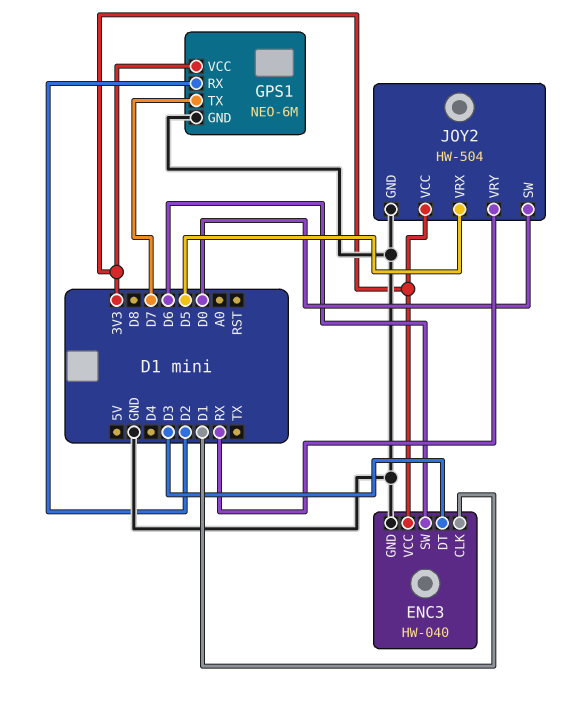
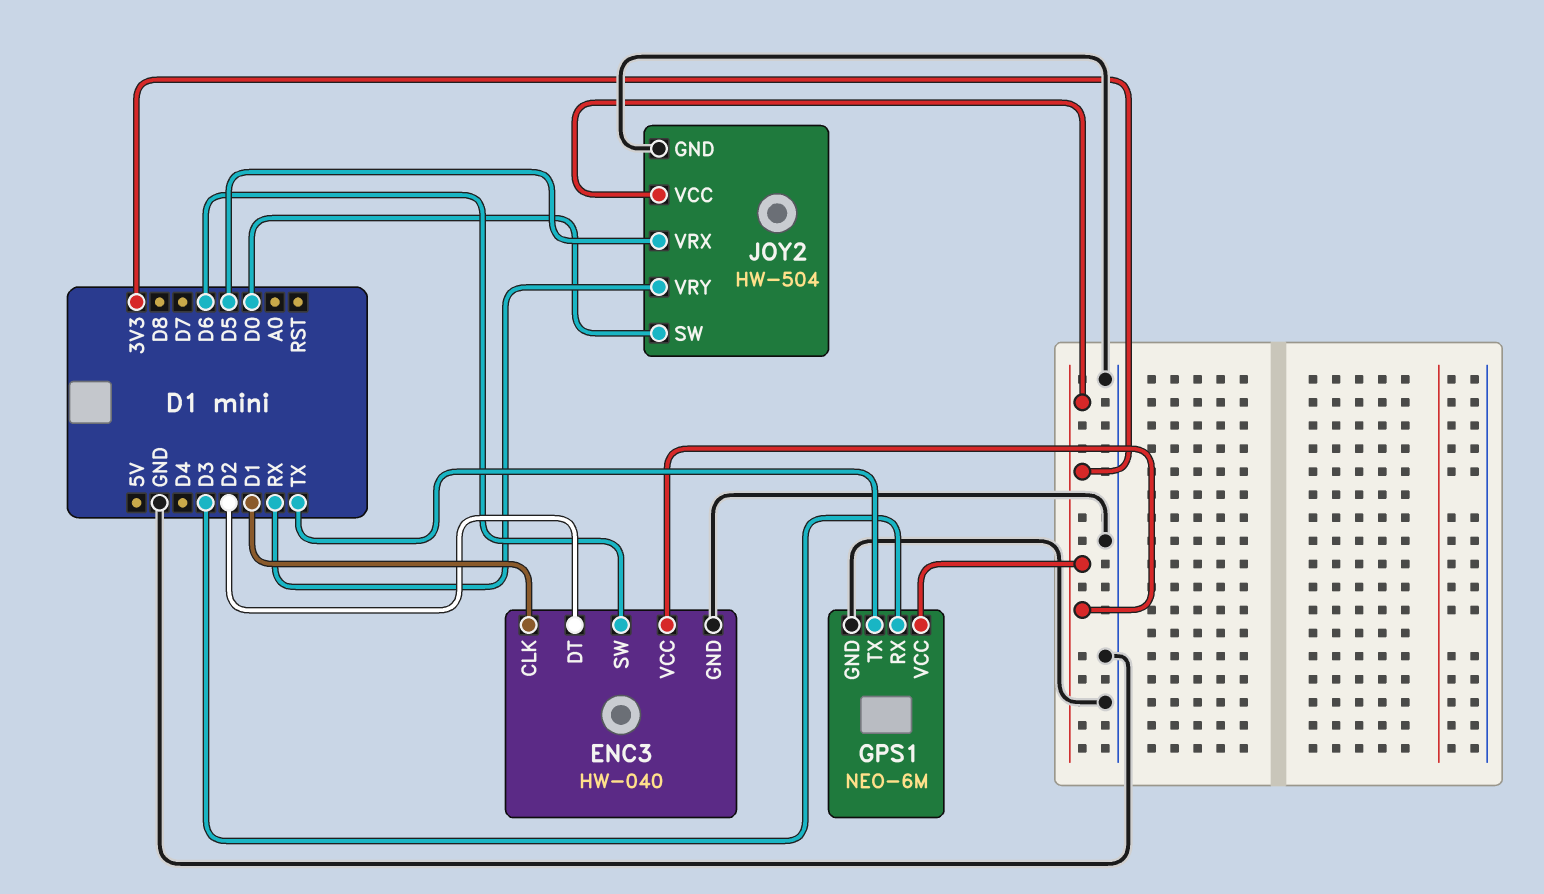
ENC3 pin DT: D3 -> D2
GPS1 pin RX: D2 -> D3
GPS1 pin TX: D7 -> TX

